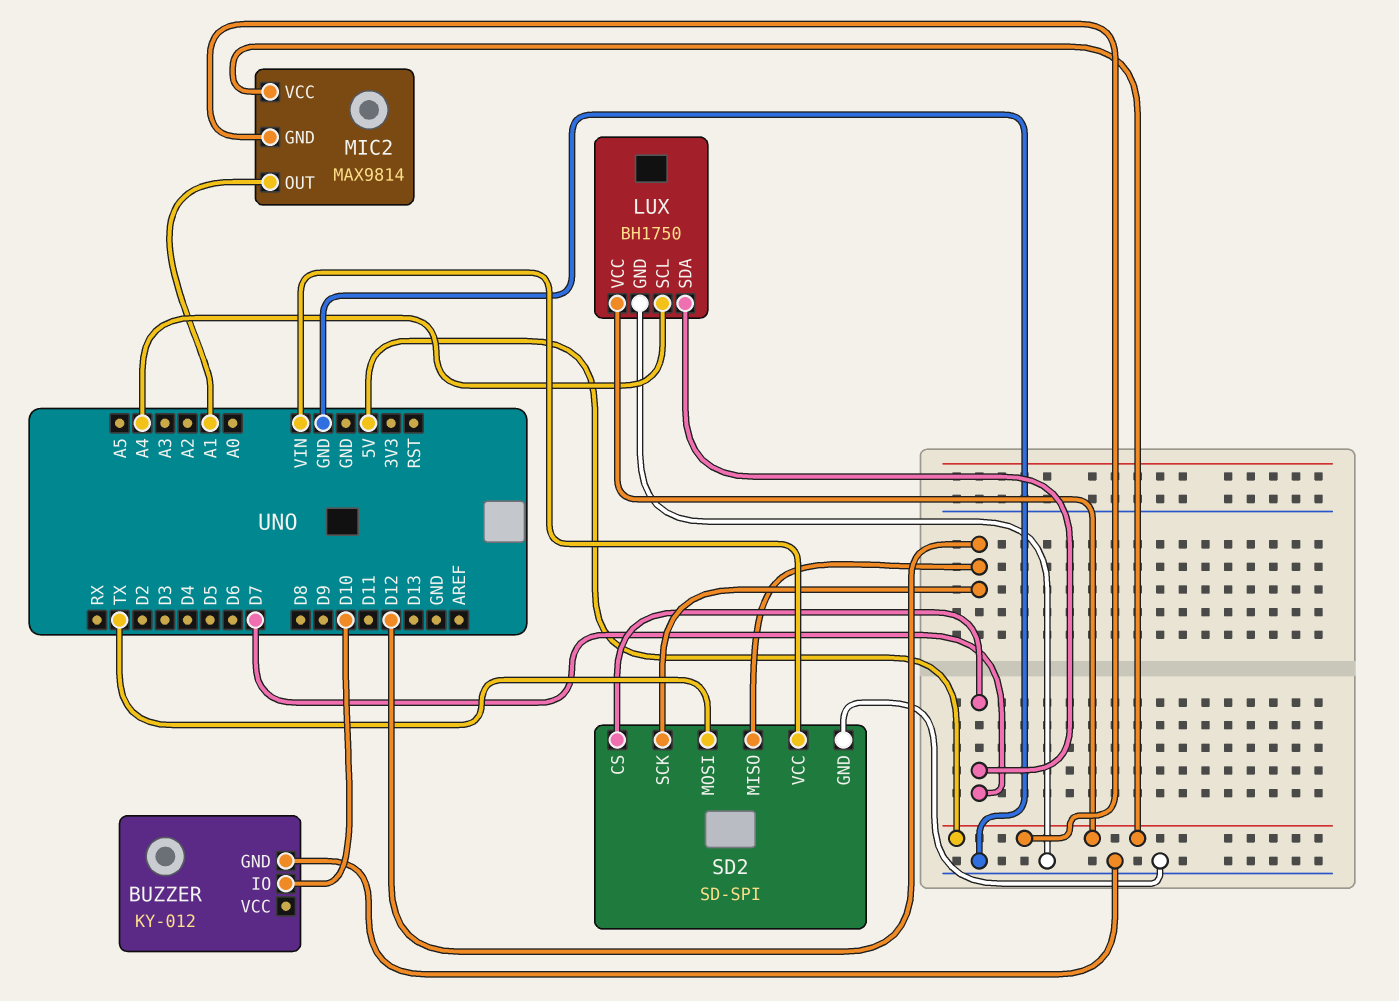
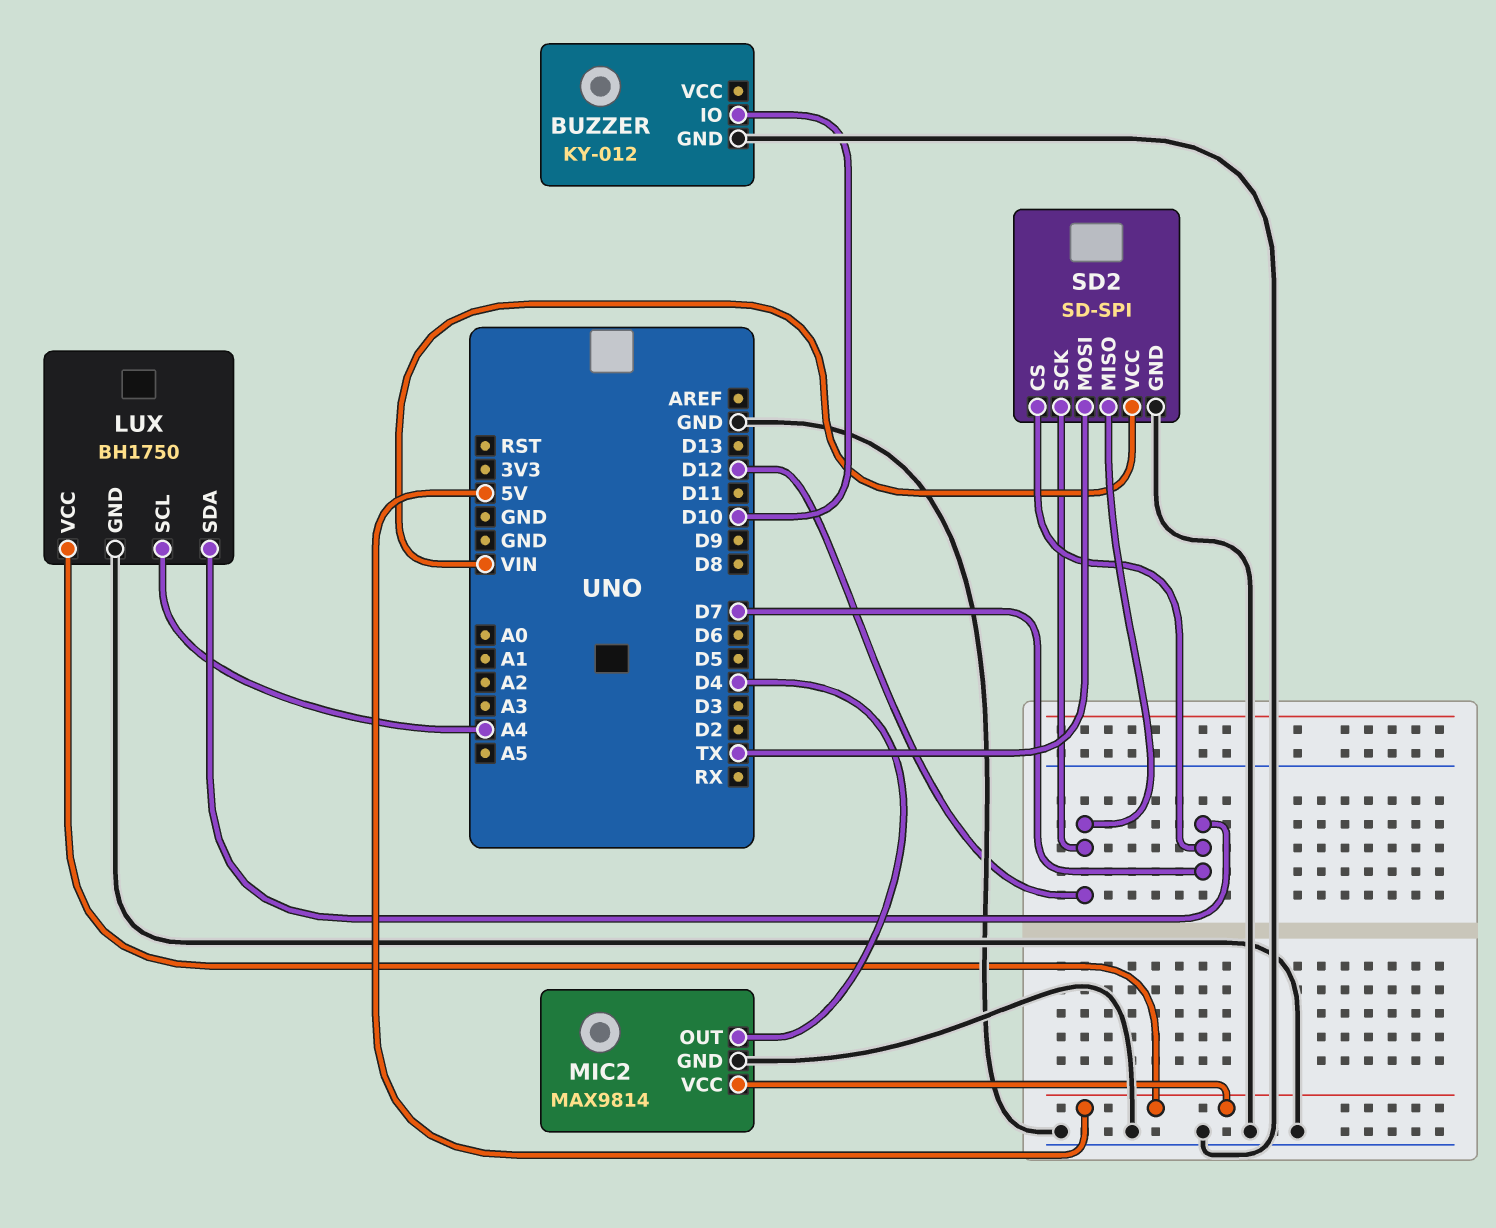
MIC2 pin GND: 5V -> GND
MIC2 pin OUT: A1 -> D4

